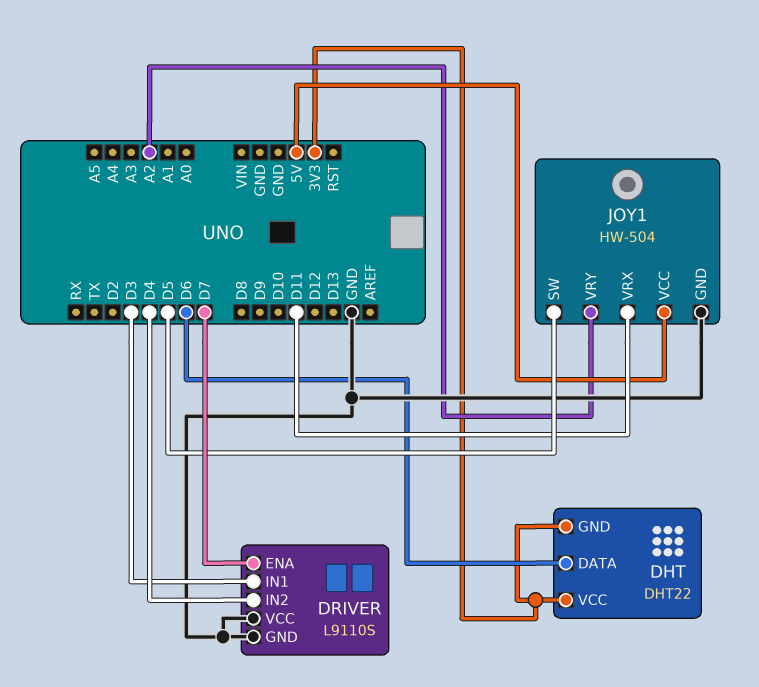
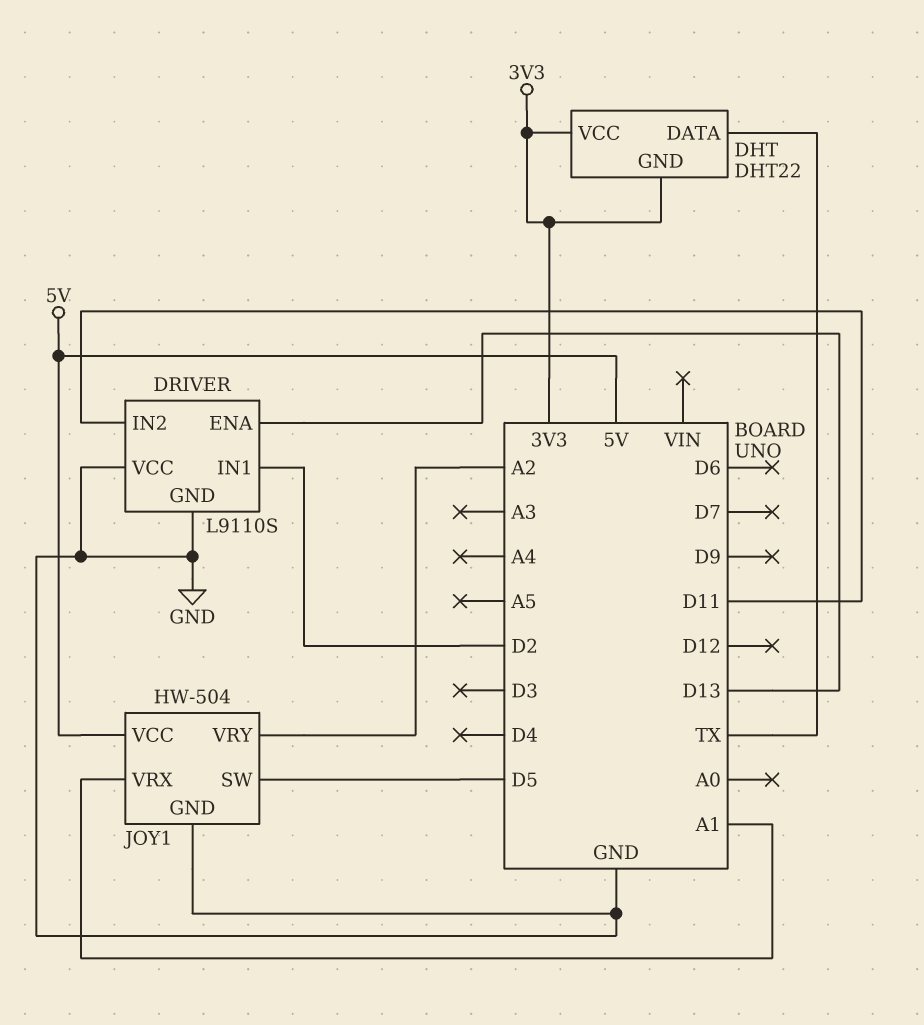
DHT pin DATA: D6 -> TX
DRIVER pin ENA: D7 -> D13
DRIVER pin IN1: D3 -> D2
DRIVER pin IN2: D4 -> D11
JOY1 pin VRX: D11 -> A1

